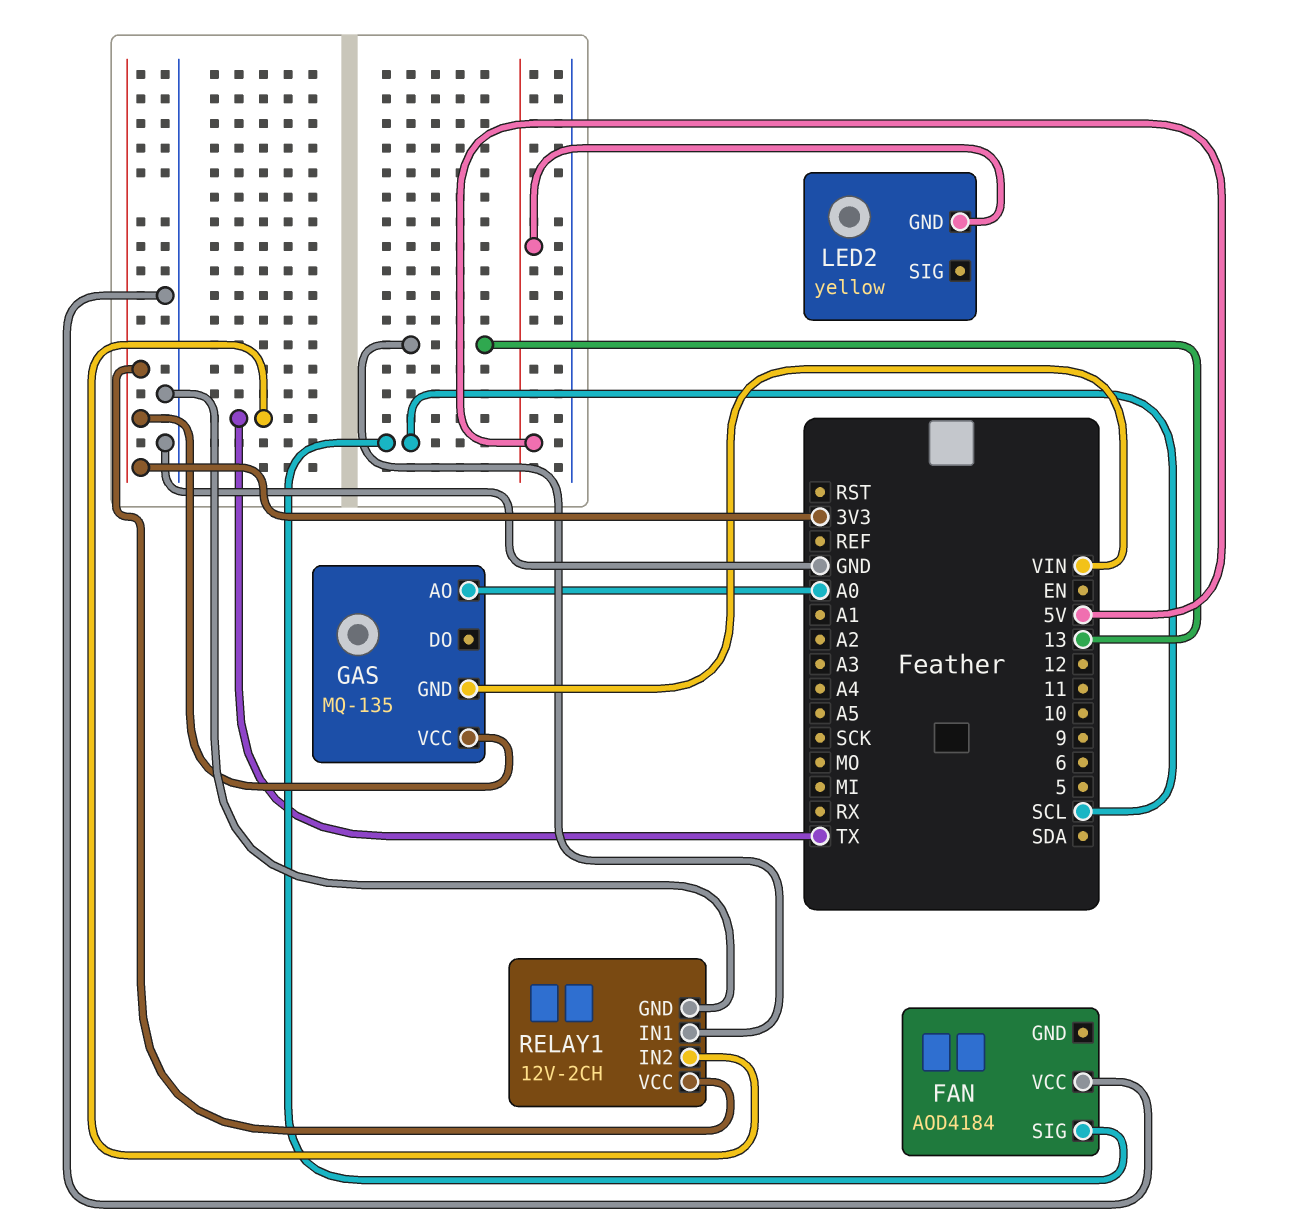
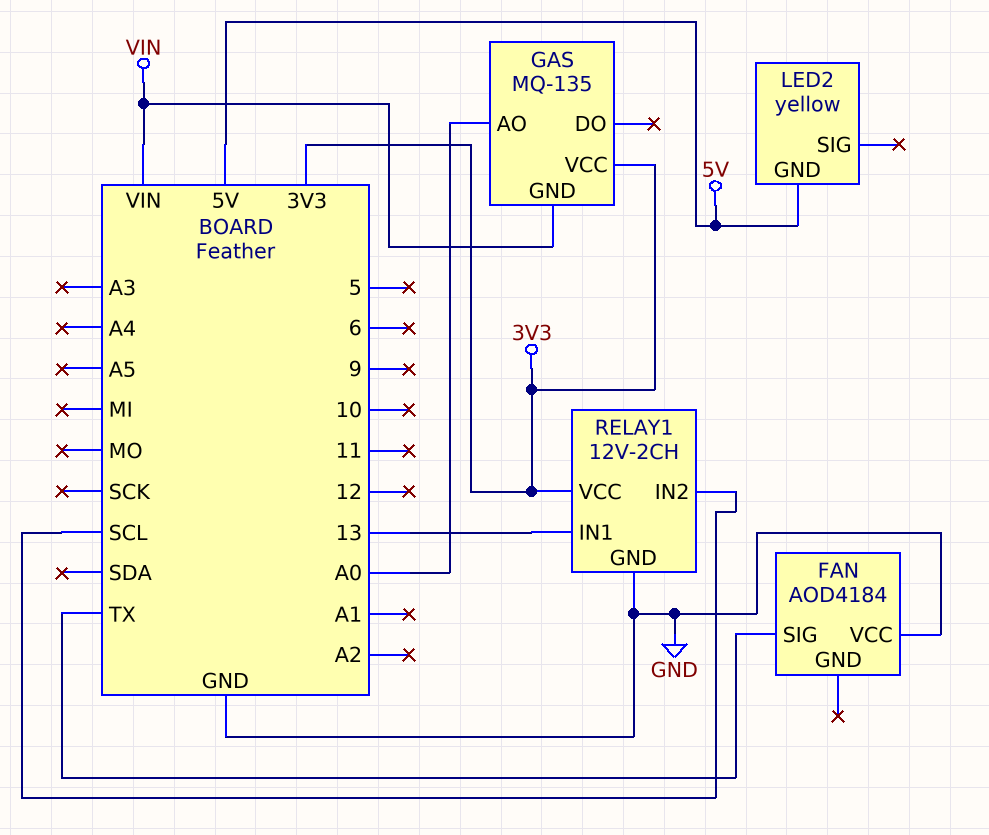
FAN pin SIG: SCL -> TX
RELAY1 pin IN2: TX -> SCL

